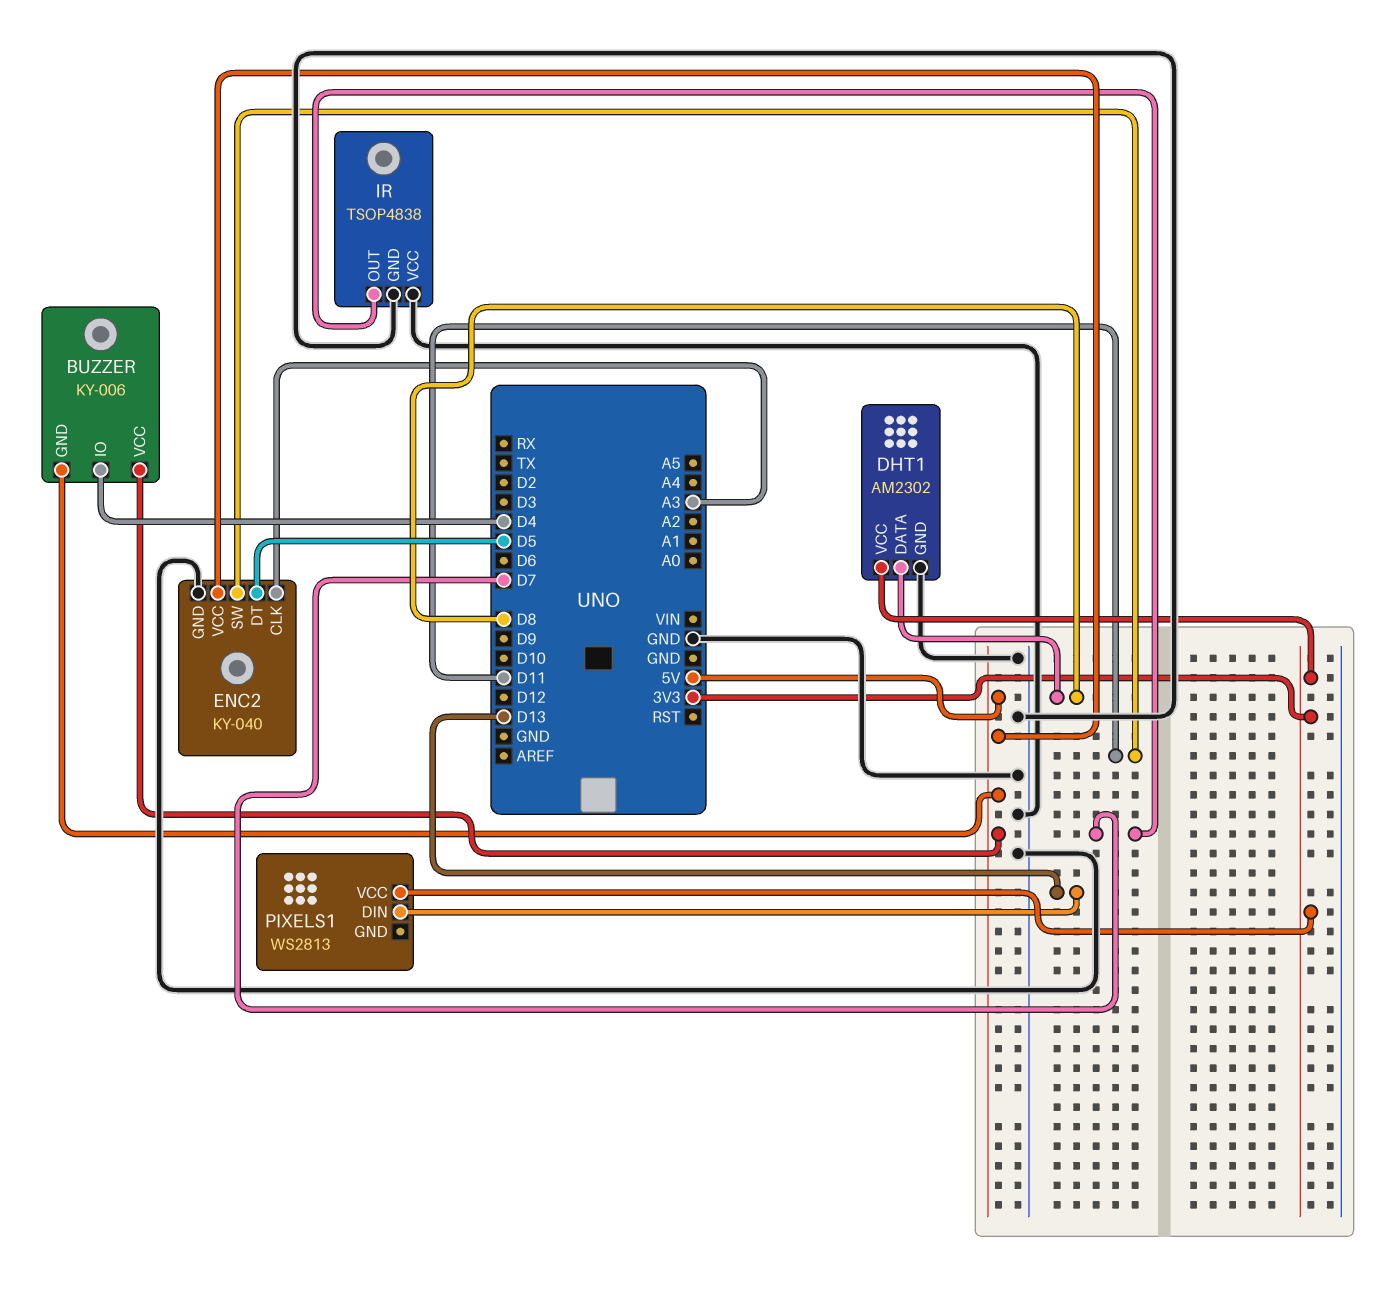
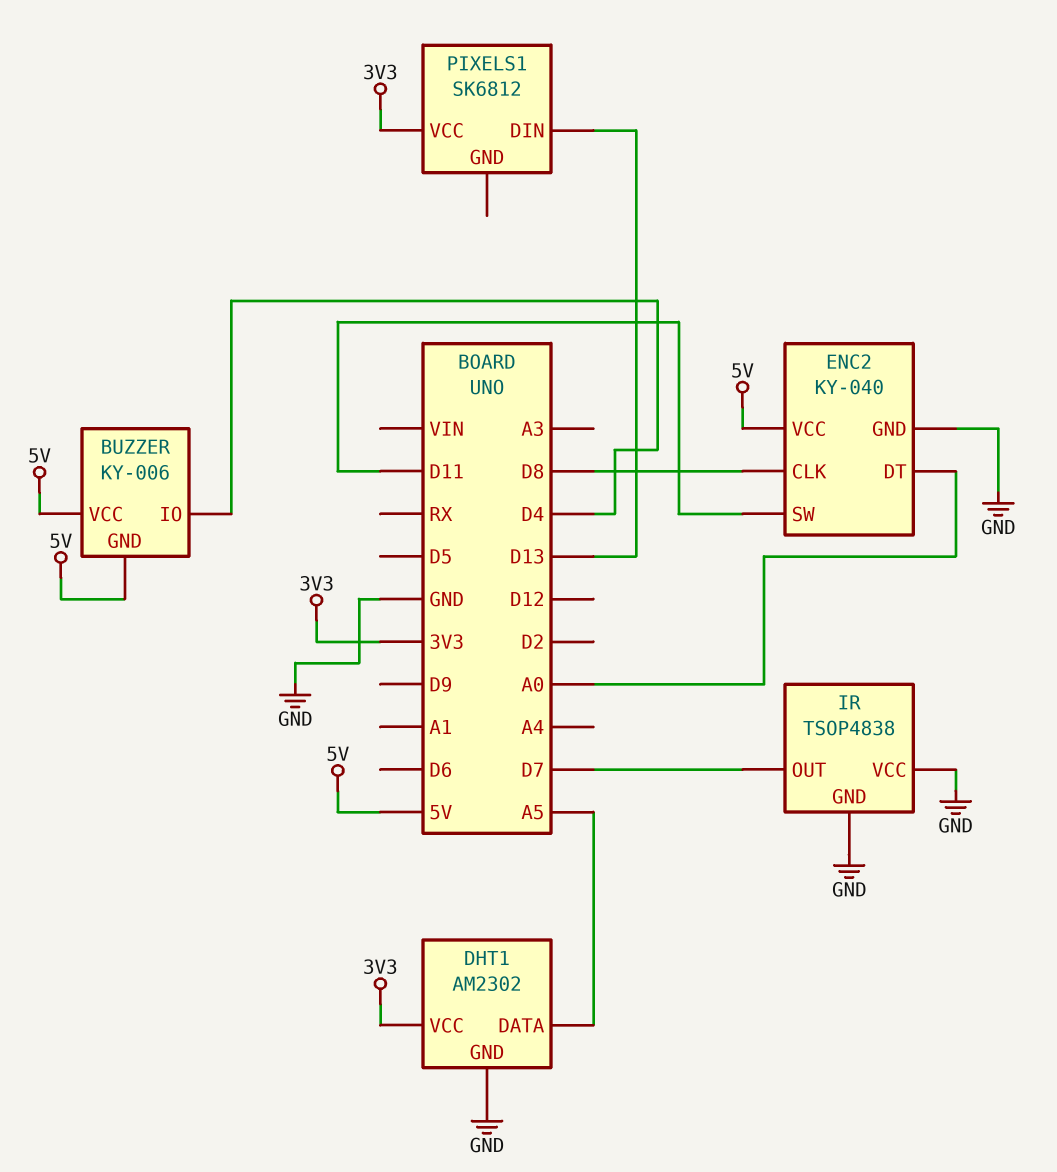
DHT1 pin DATA: D8 -> A5
ENC2 pin CLK: A3 -> D8
ENC2 pin DT: D5 -> A0
PIXELS1: WS2813 -> SK6812

